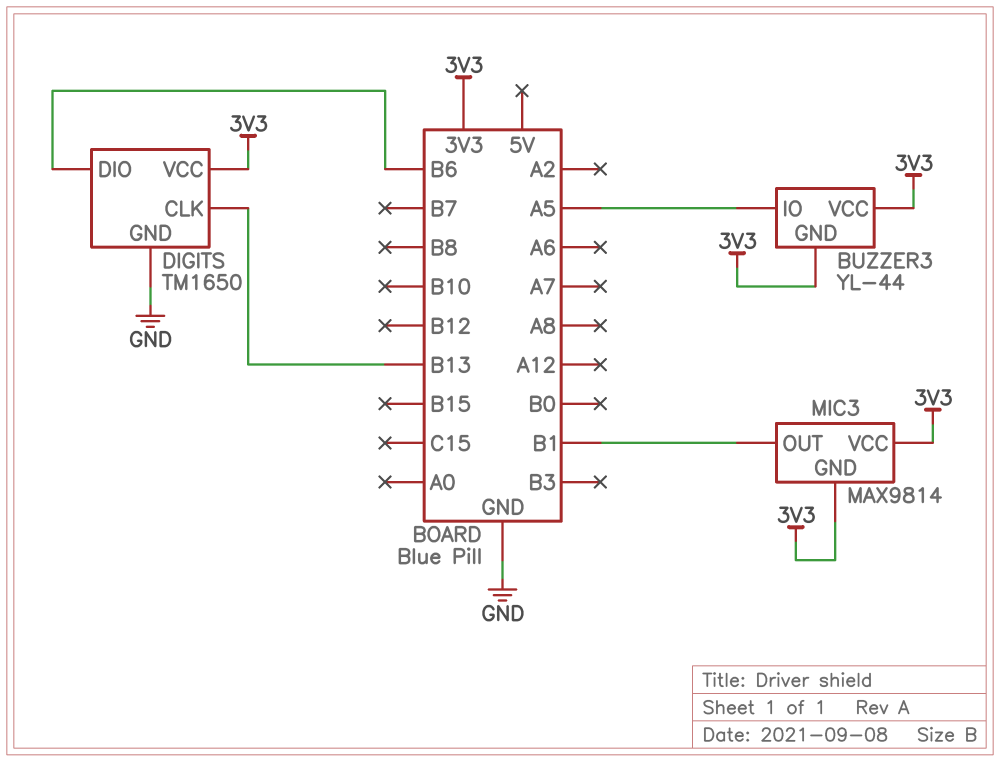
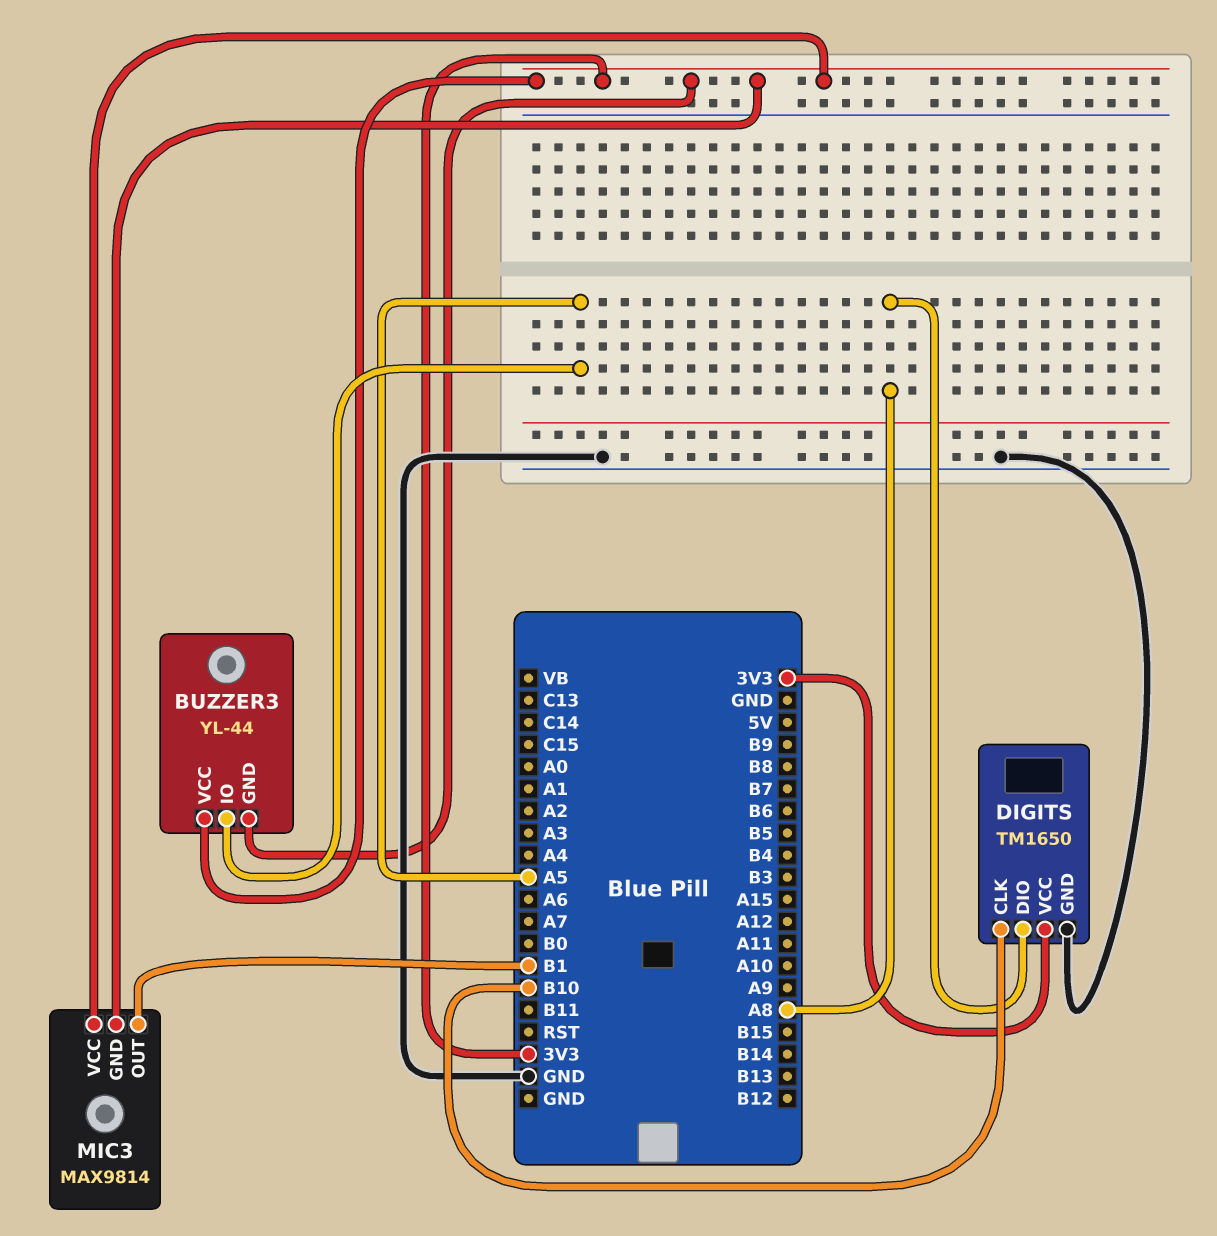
DIGITS pin CLK: B13 -> B10
DIGITS pin DIO: B6 -> A8

